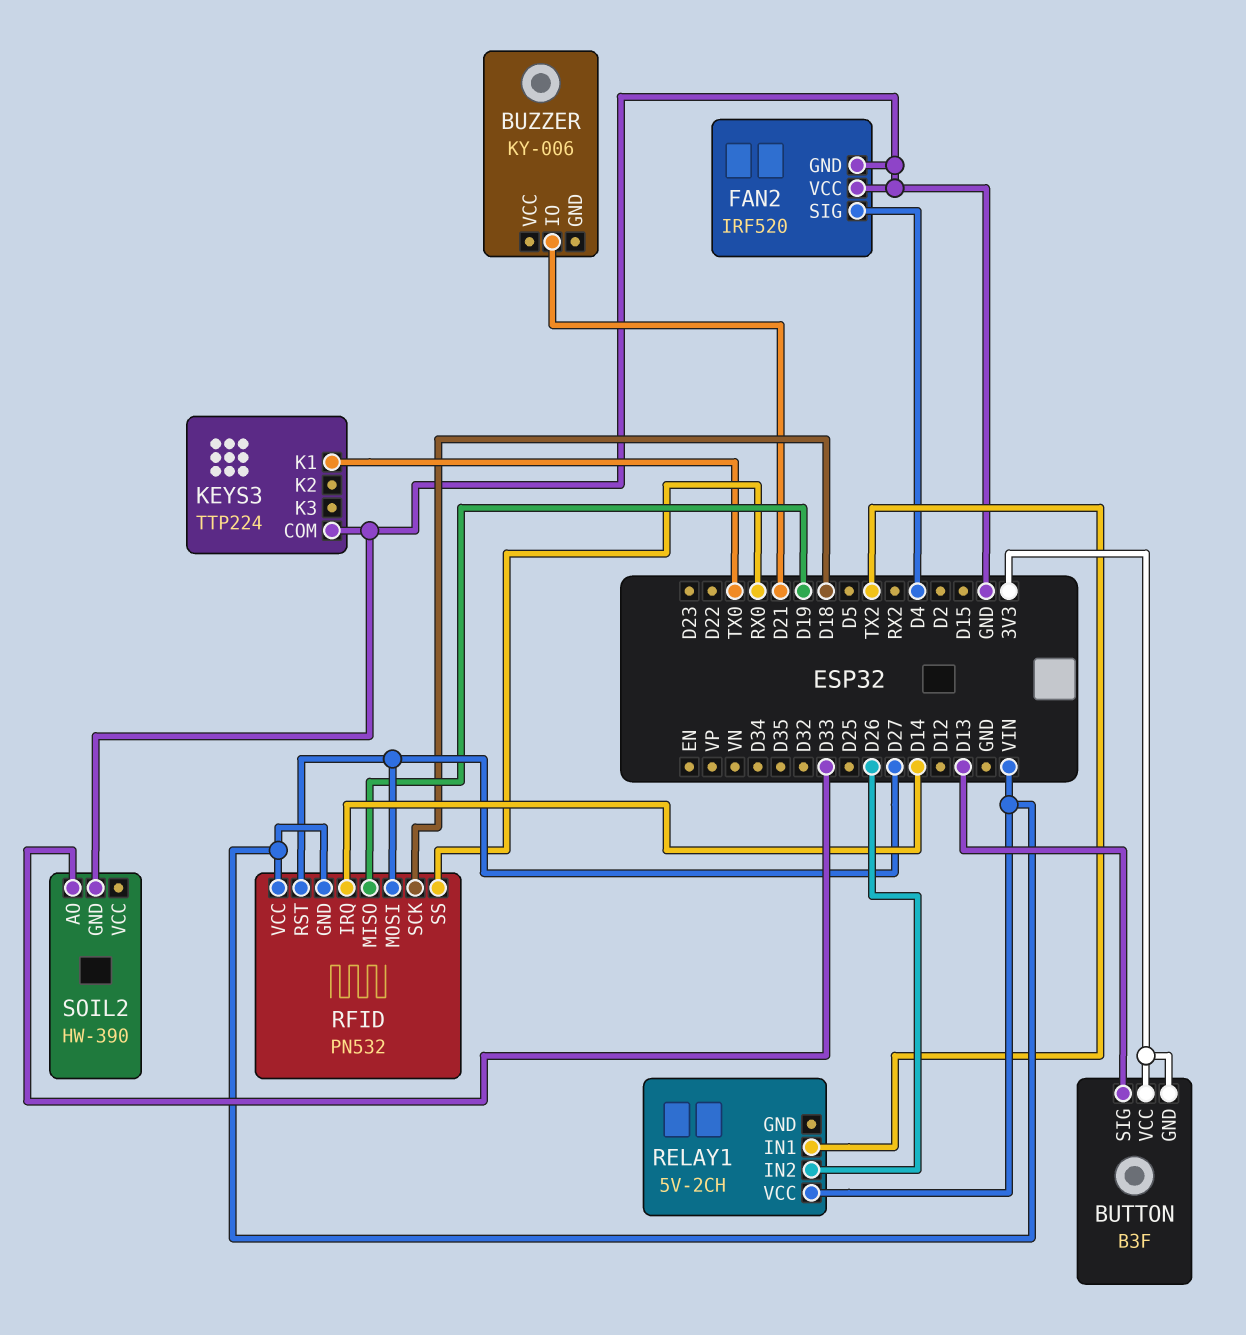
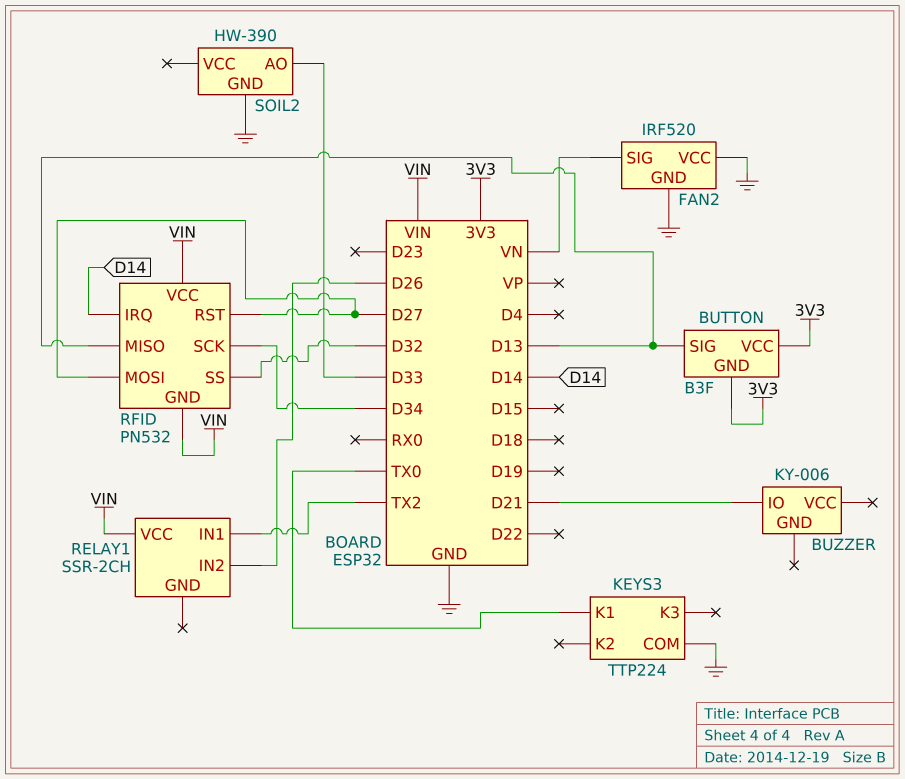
FAN2 pin SIG: D4 -> VN
RELAY1: 5V-2CH -> SSR-2CH
RFID pin MISO: D19 -> D13
RFID pin SCK: D18 -> D34
RFID pin SS: RX0 -> D32

